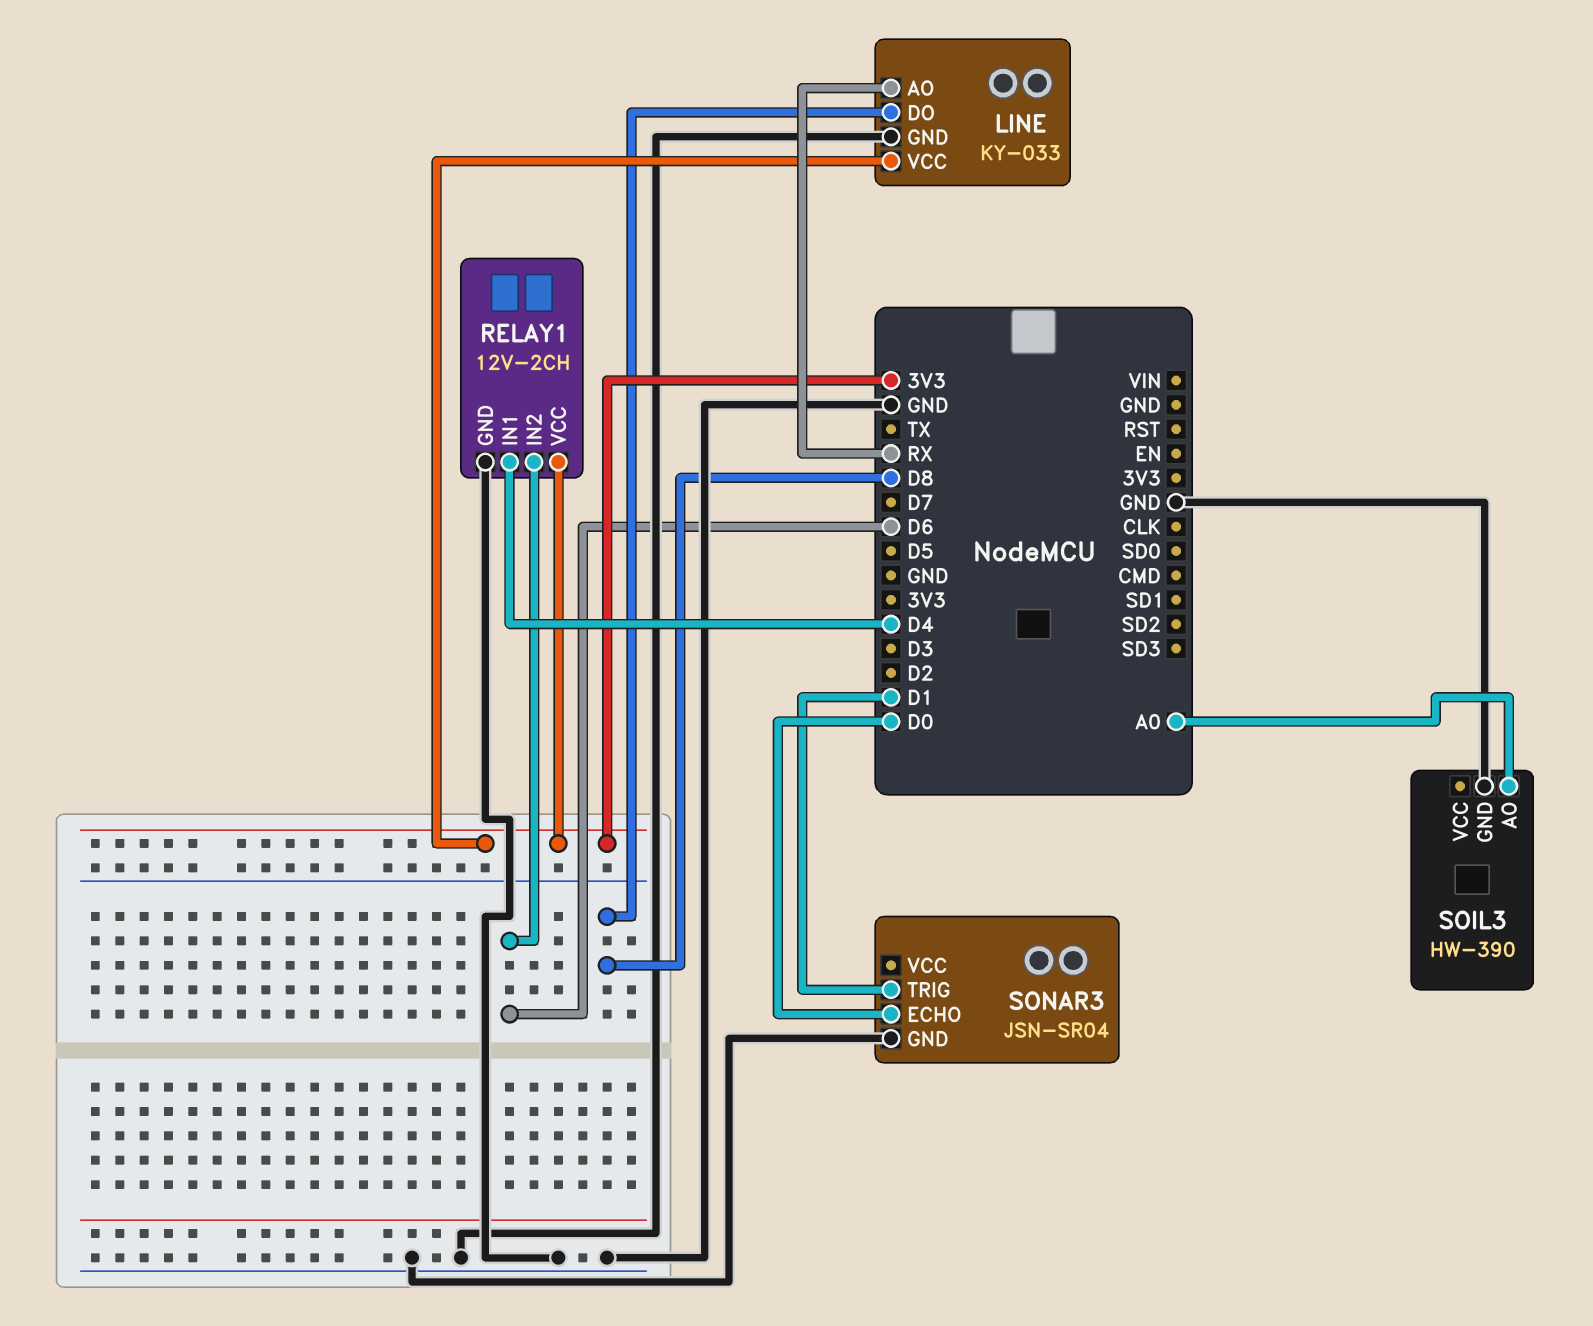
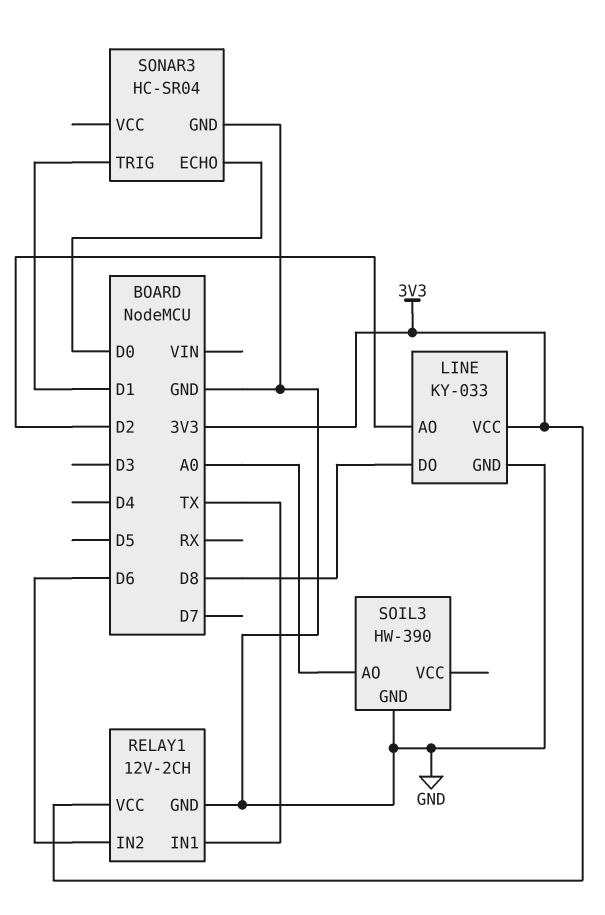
LINE pin AO: RX -> D2
RELAY1 pin IN1: D4 -> TX
SONAR3: JSN-SR04 -> HC-SR04

